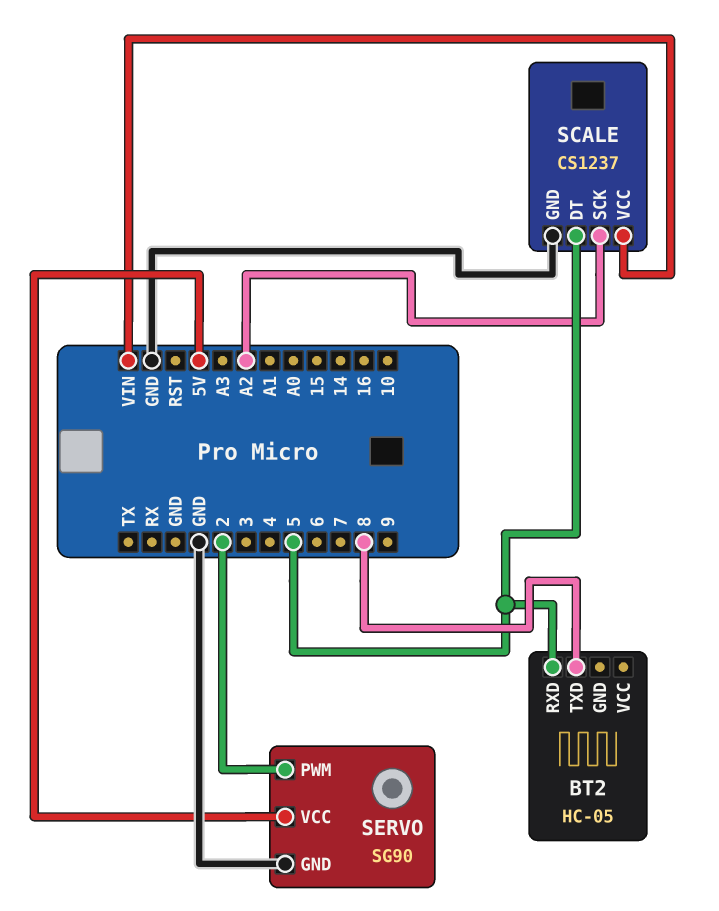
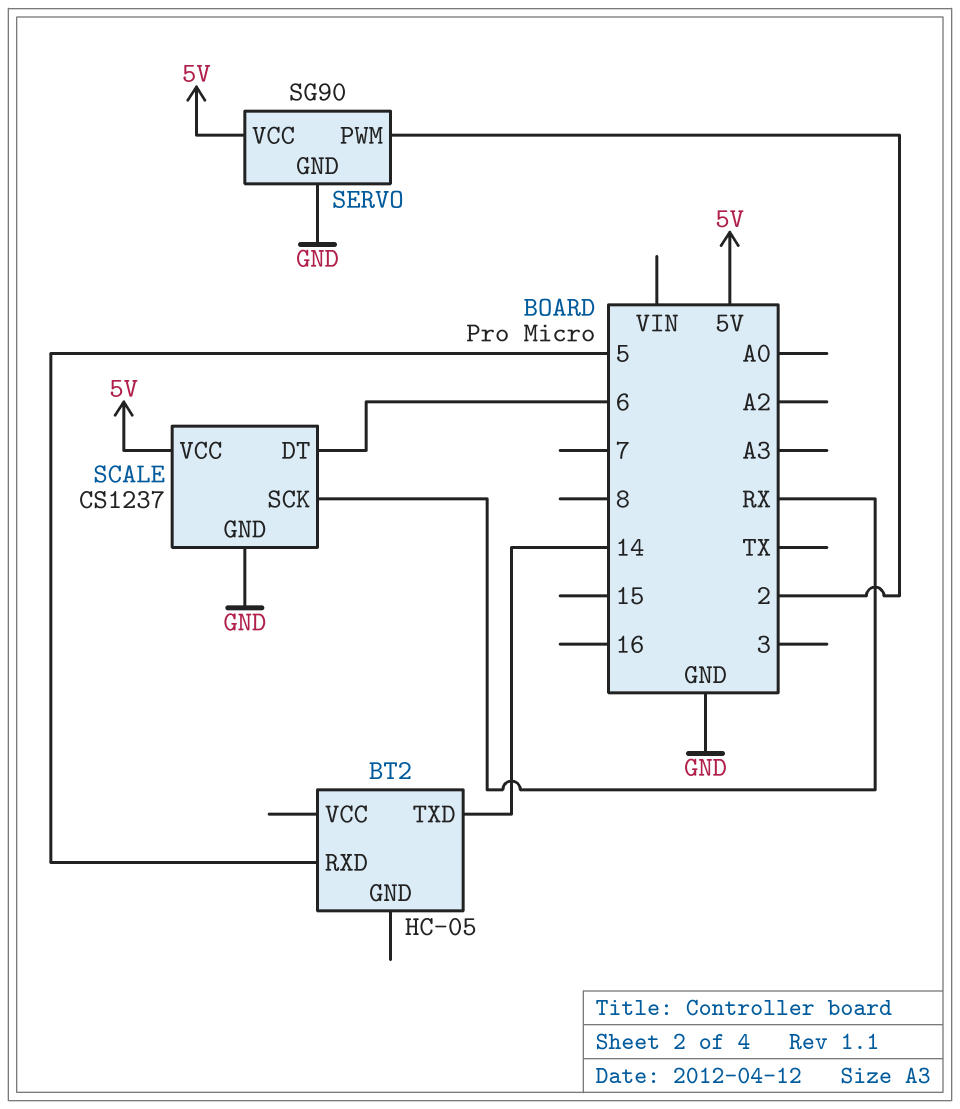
BT2 pin TXD: 8 -> 14
SCALE pin DT: 5 -> 6
SCALE pin SCK: A2 -> RX
SCALE pin VCC: VIN -> 5V

